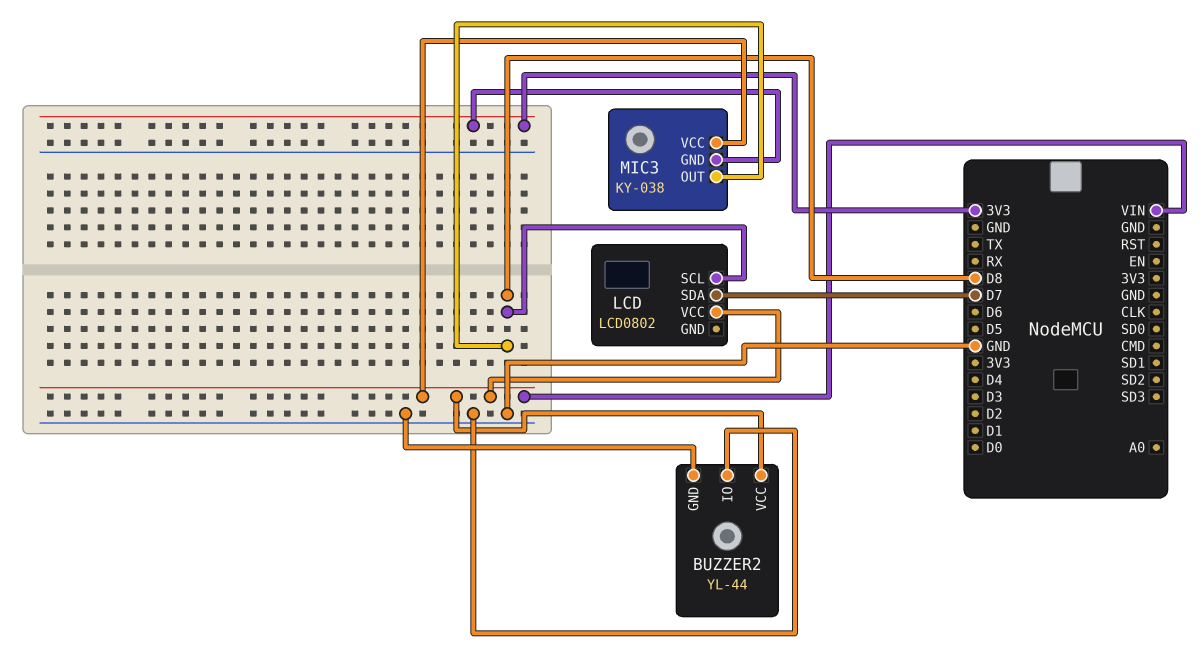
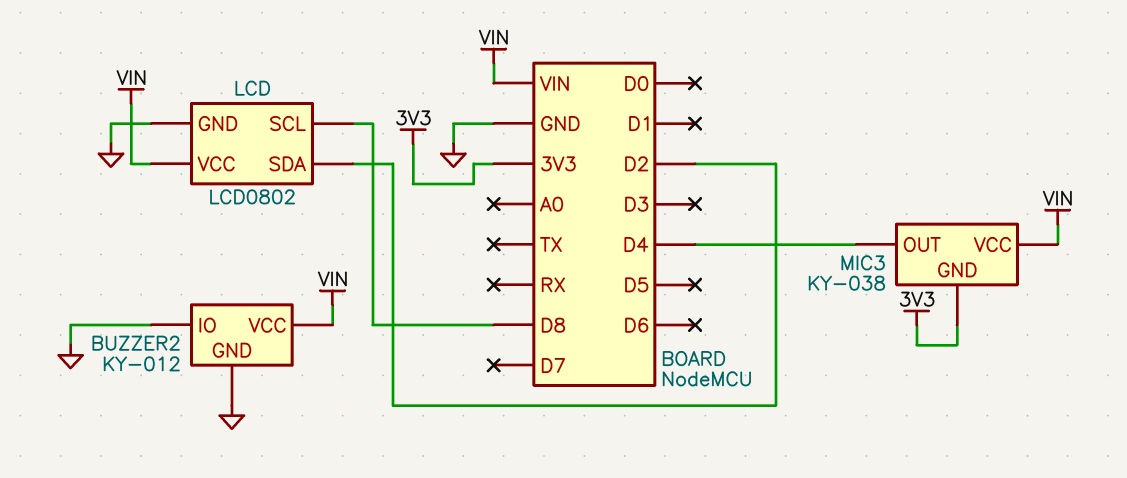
BUZZER2: YL-44 -> KY-012
LCD pin GND: none -> GND
LCD pin SDA: D7 -> D2
MIC3 pin OUT: D8 -> D4

